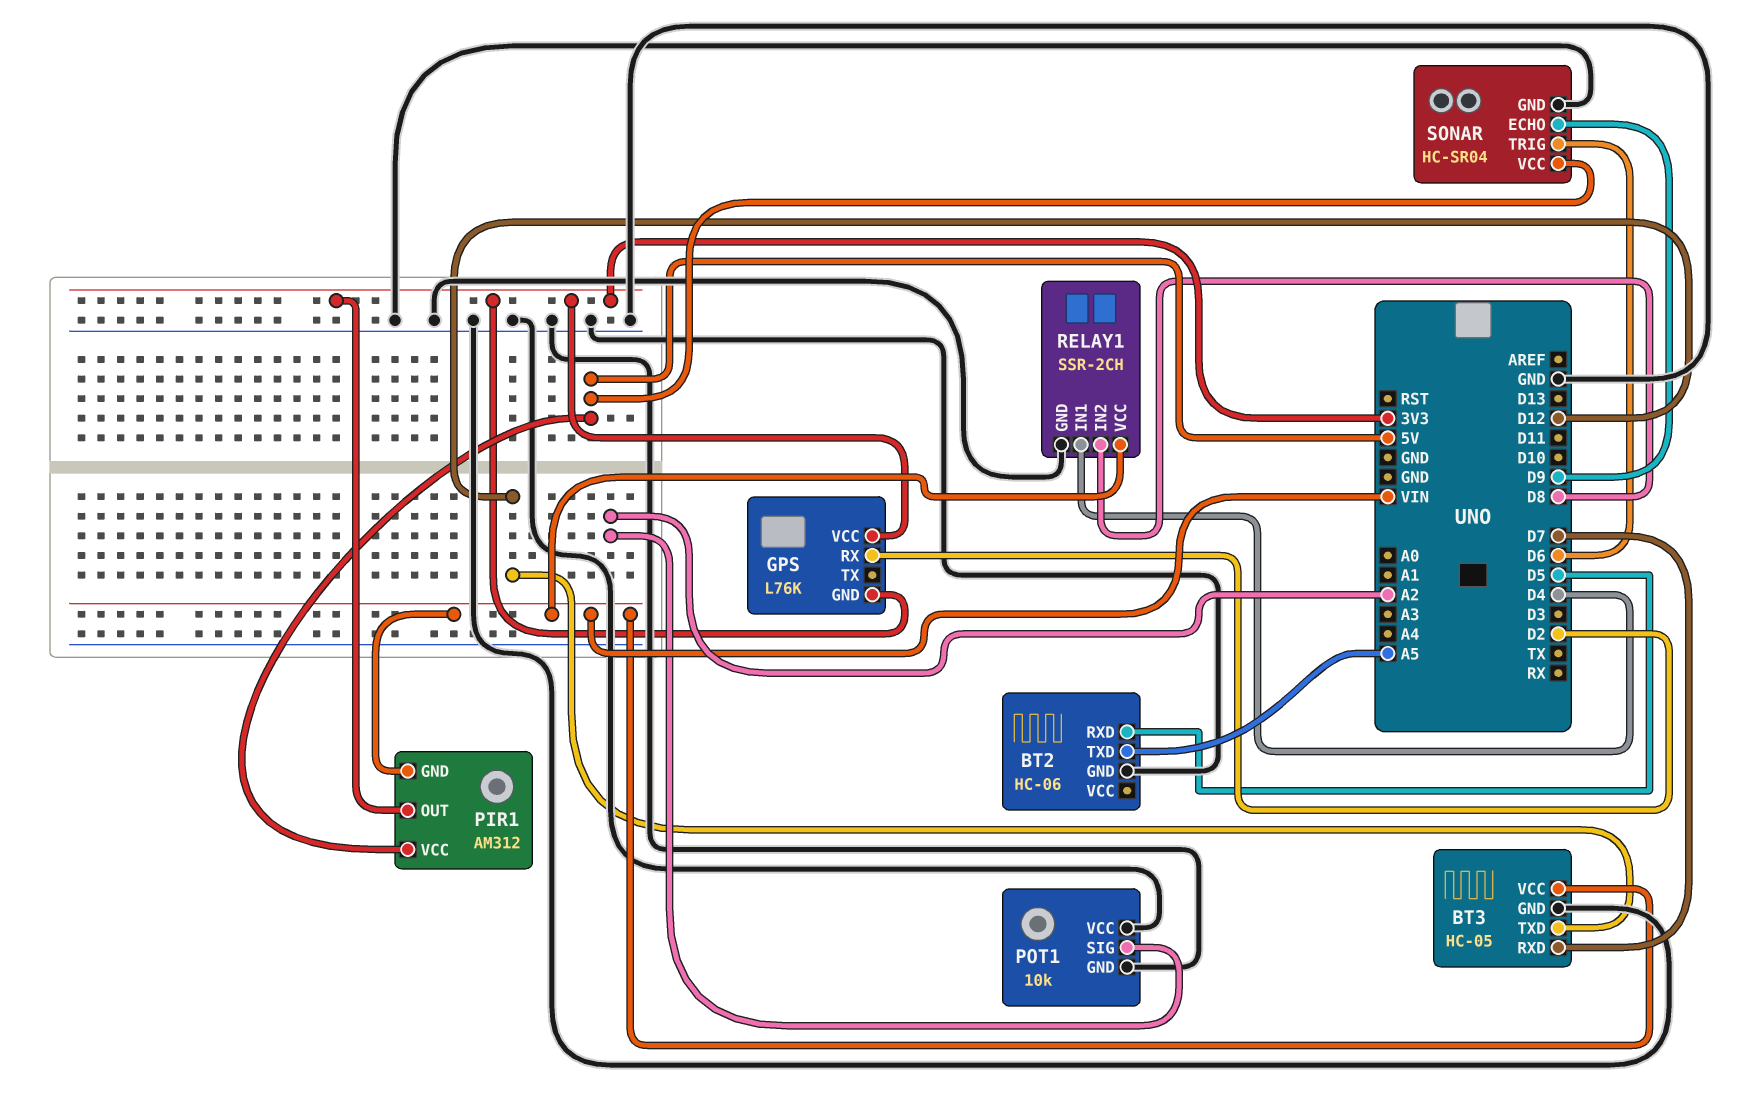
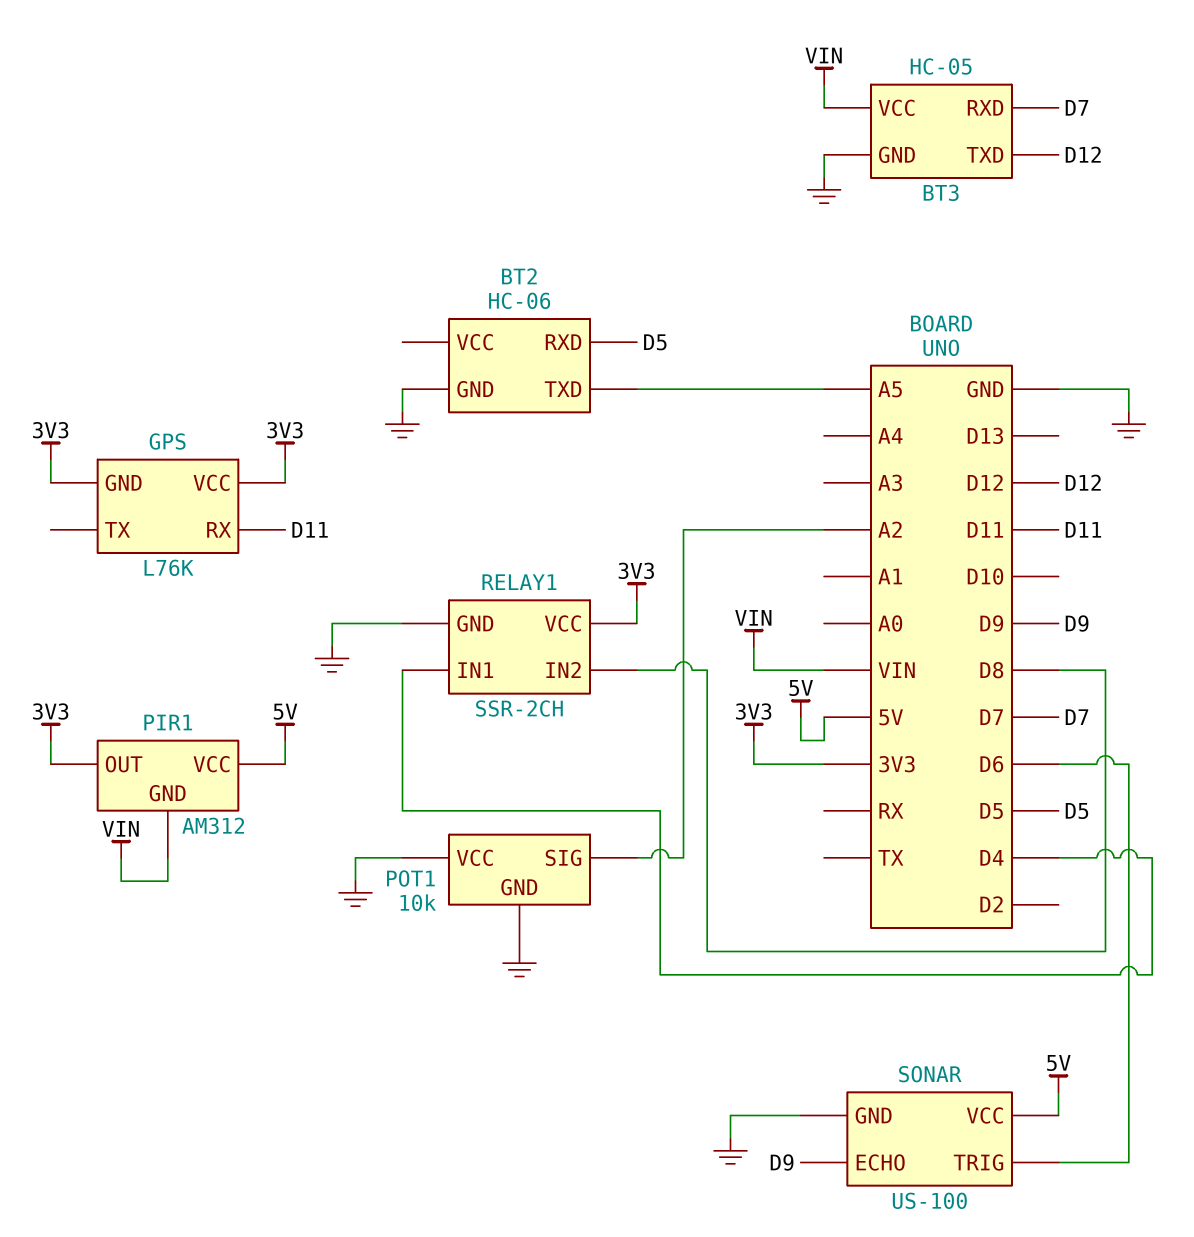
GPS pin RX: D2 -> D11
RELAY1 pin VCC: VIN -> 3V3
SONAR: HC-SR04 -> US-100

